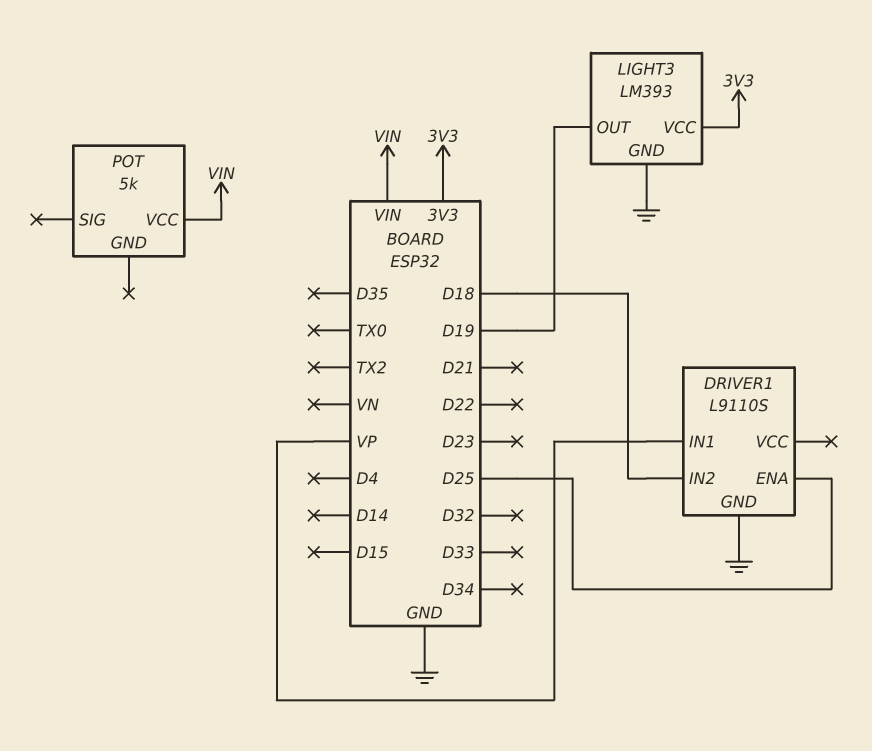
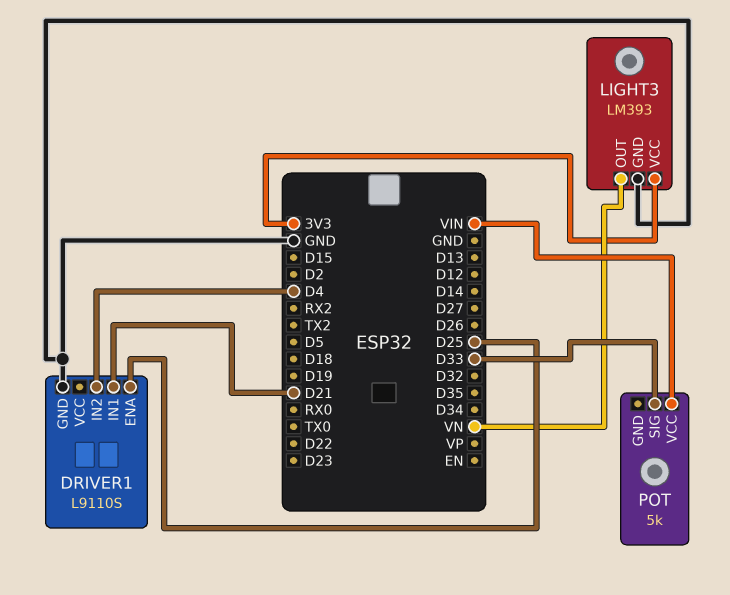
DRIVER1 pin IN1: VP -> D21
DRIVER1 pin IN2: D18 -> D4
LIGHT3 pin OUT: D19 -> VN
POT pin SIG: none -> D33

